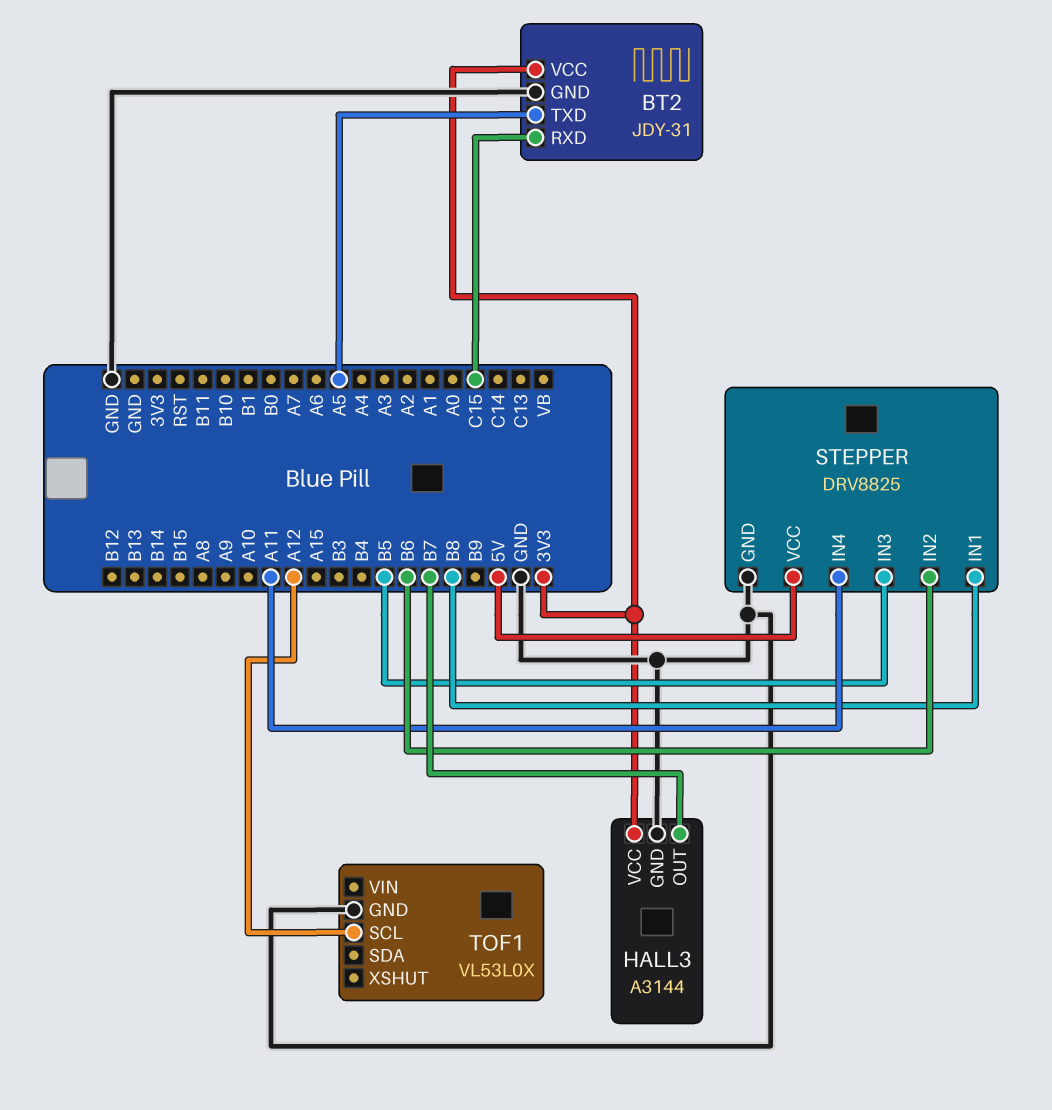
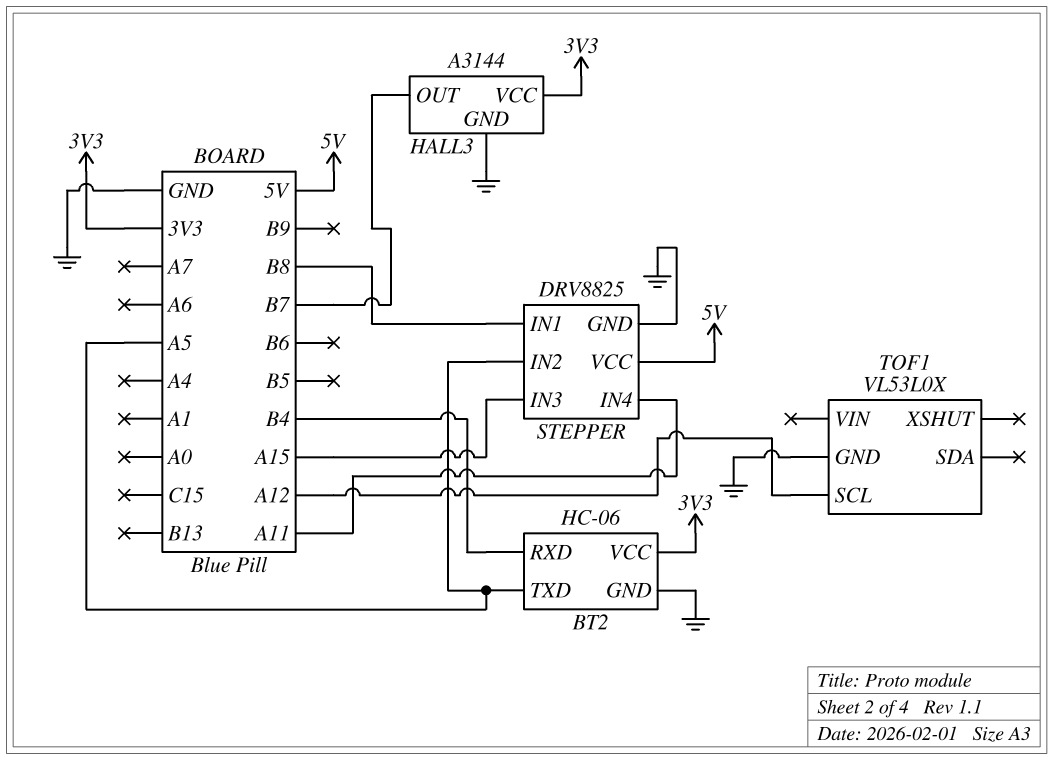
BT2: JDY-31 -> HC-06
BT2 pin RXD: C15 -> B4
STEPPER pin IN2: B6 -> A5
STEPPER pin IN3: B5 -> A15

